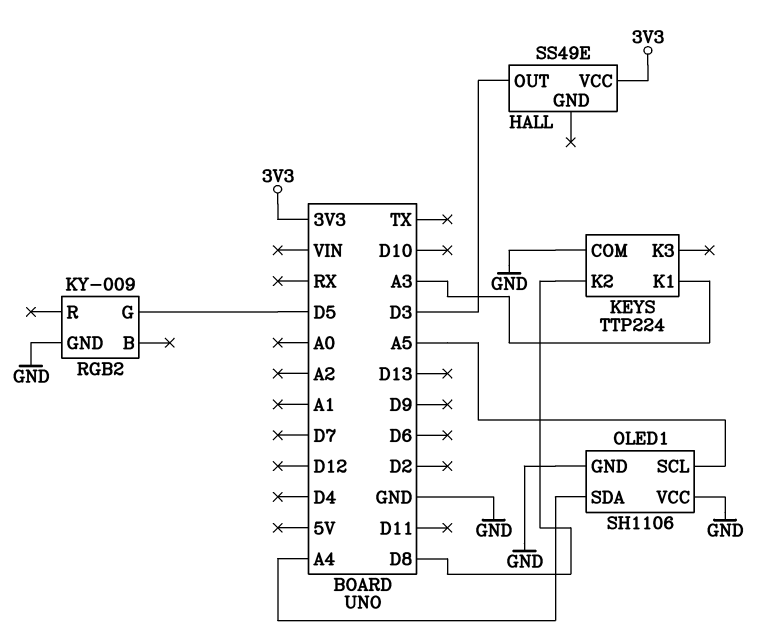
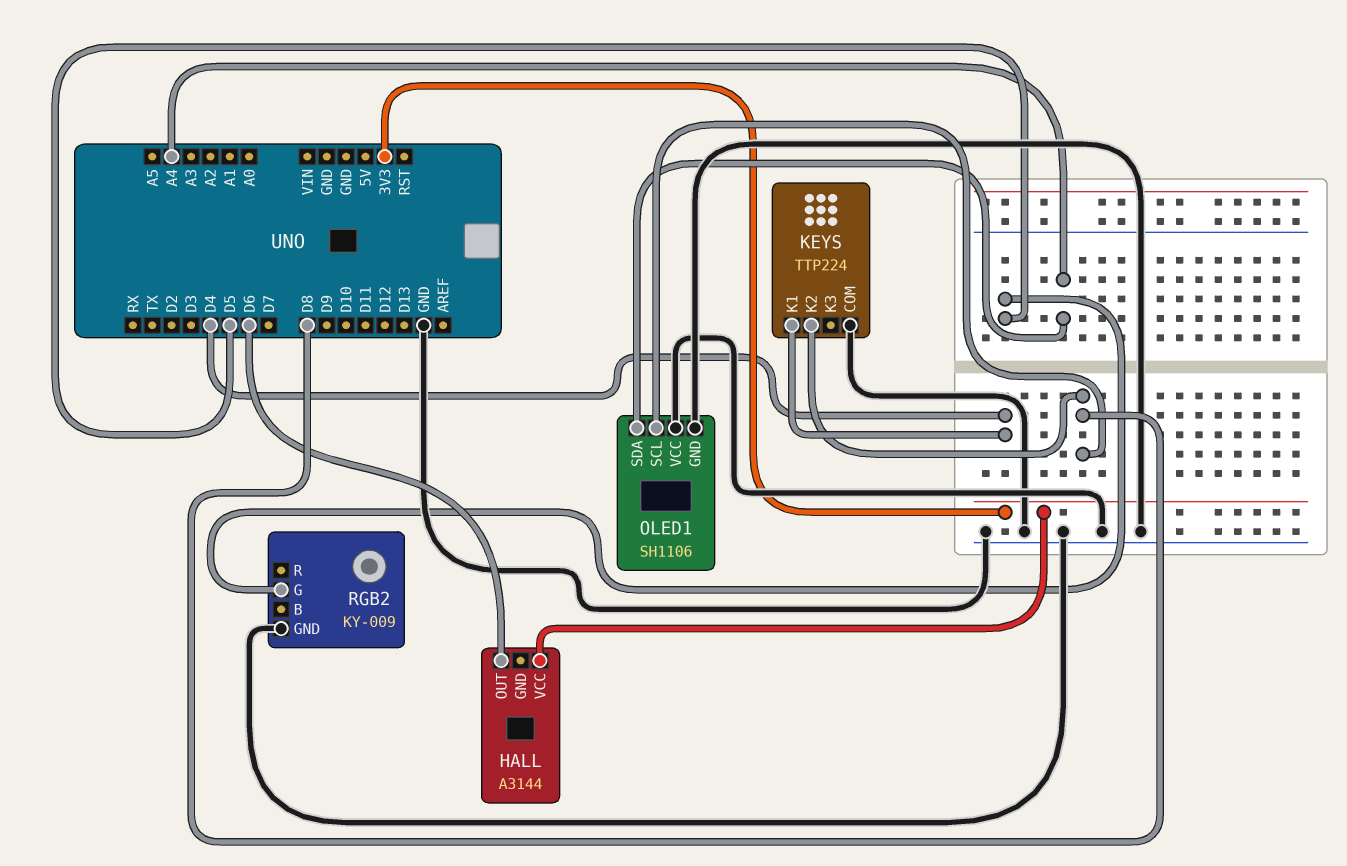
HALL: SS49E -> A3144
HALL pin OUT: D3 -> D6
KEYS pin K1: A3 -> D4
OLED1 pin SCL: A5 -> D8

